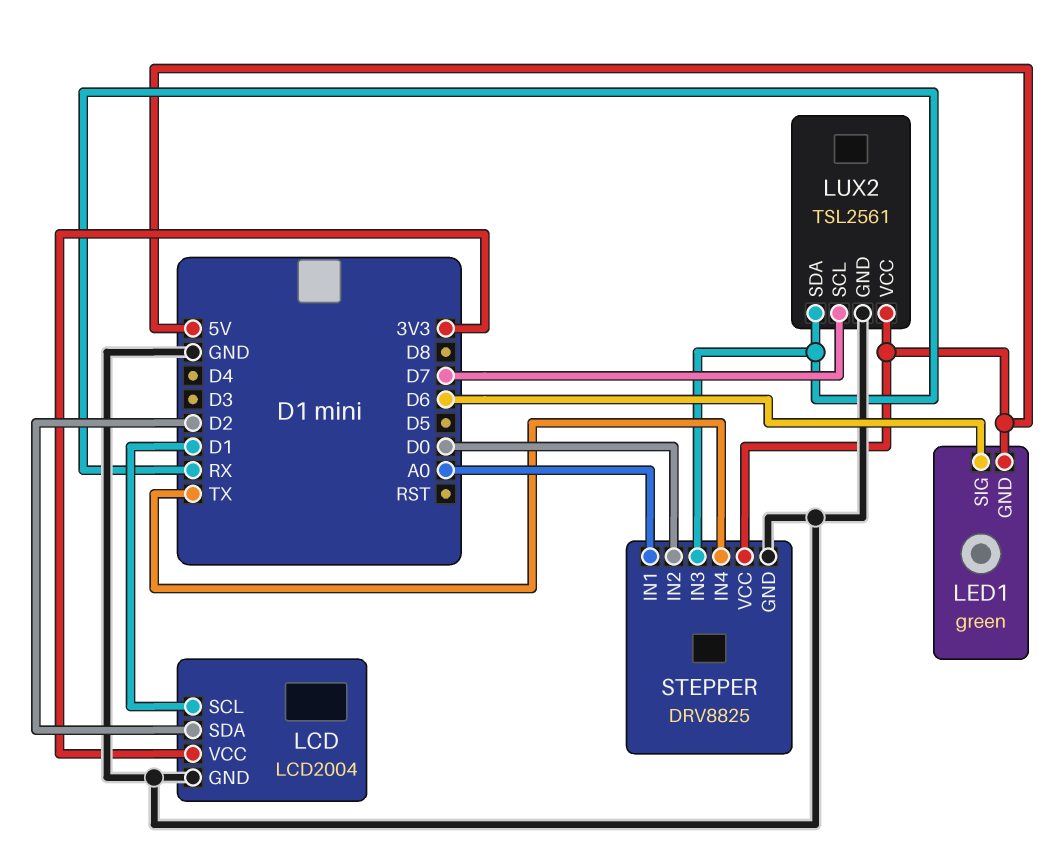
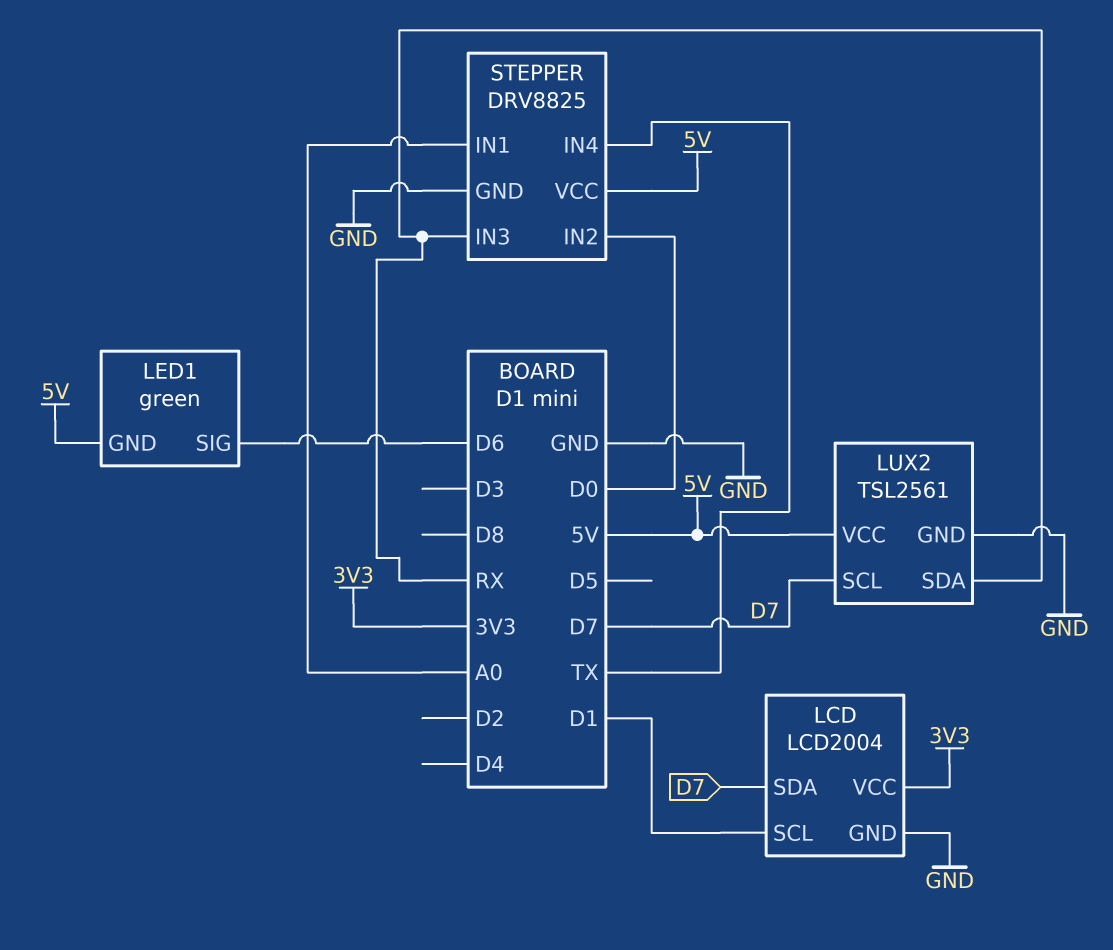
LCD pin SDA: D2 -> D7

